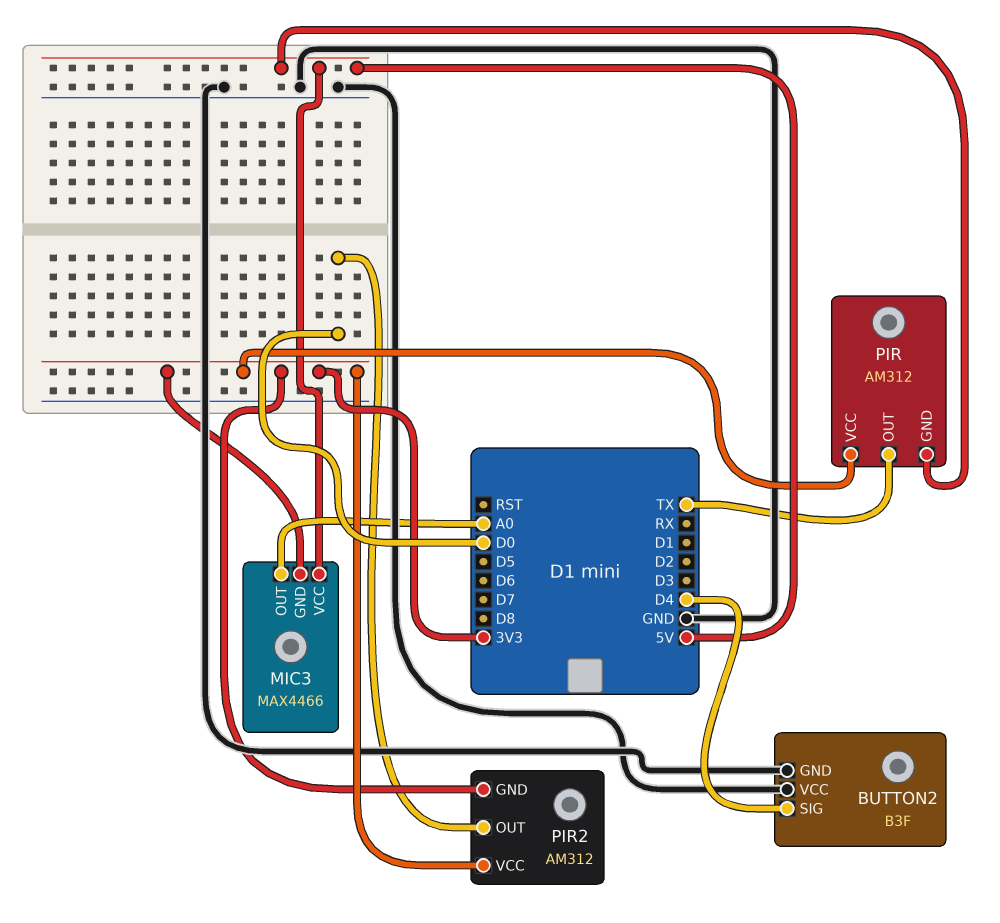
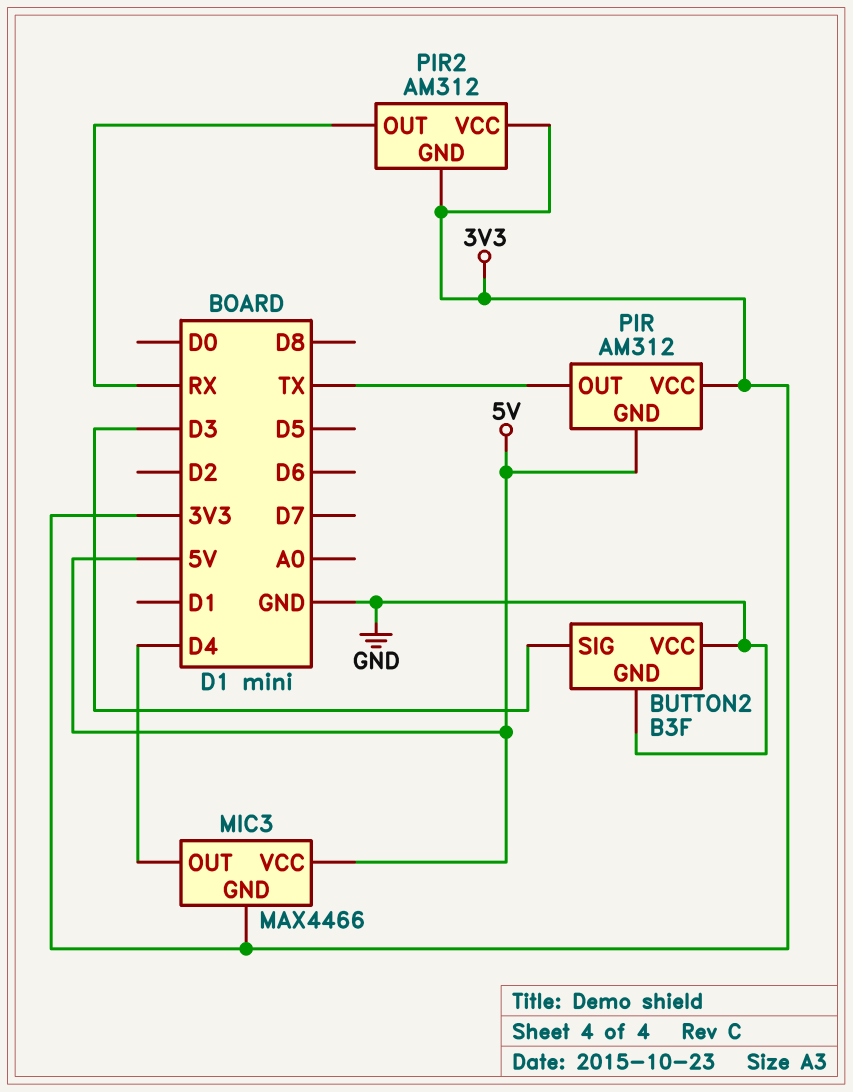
BUTTON2 pin SIG: D4 -> D3
MIC3 pin OUT: A0 -> D4
PIR2 pin OUT: D0 -> RX

